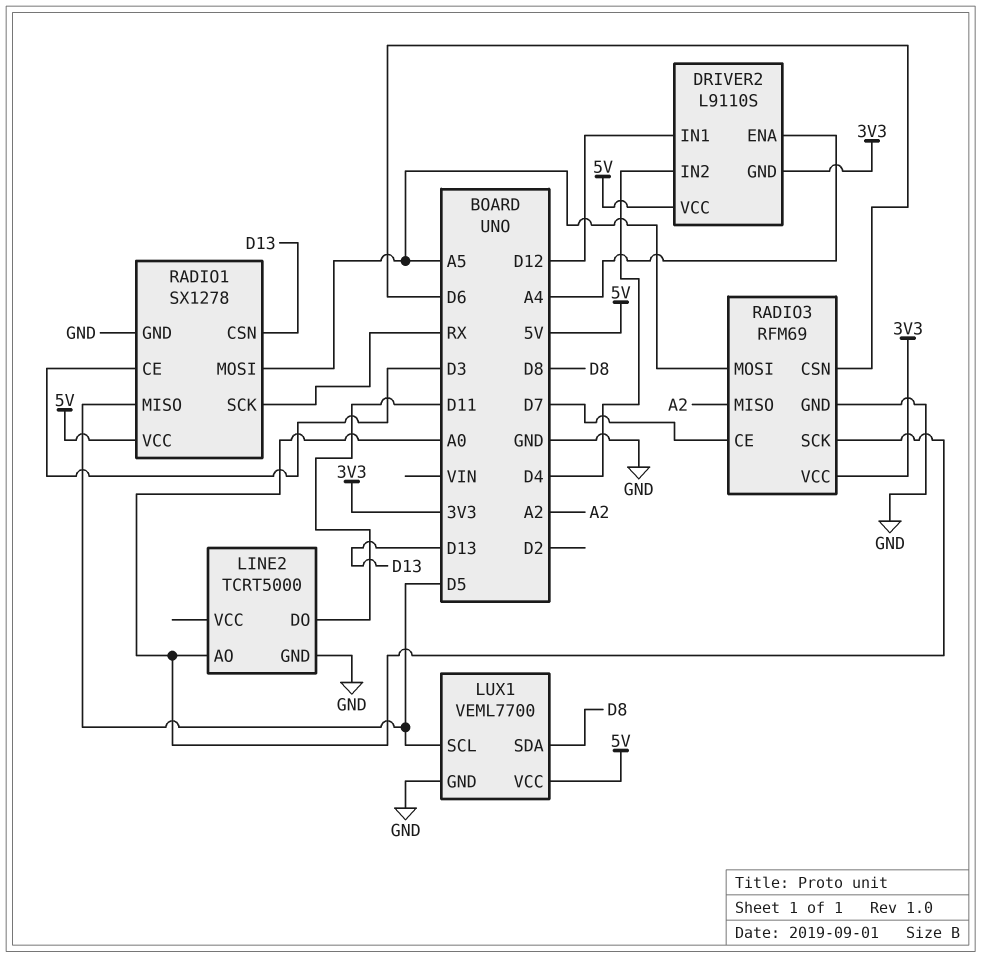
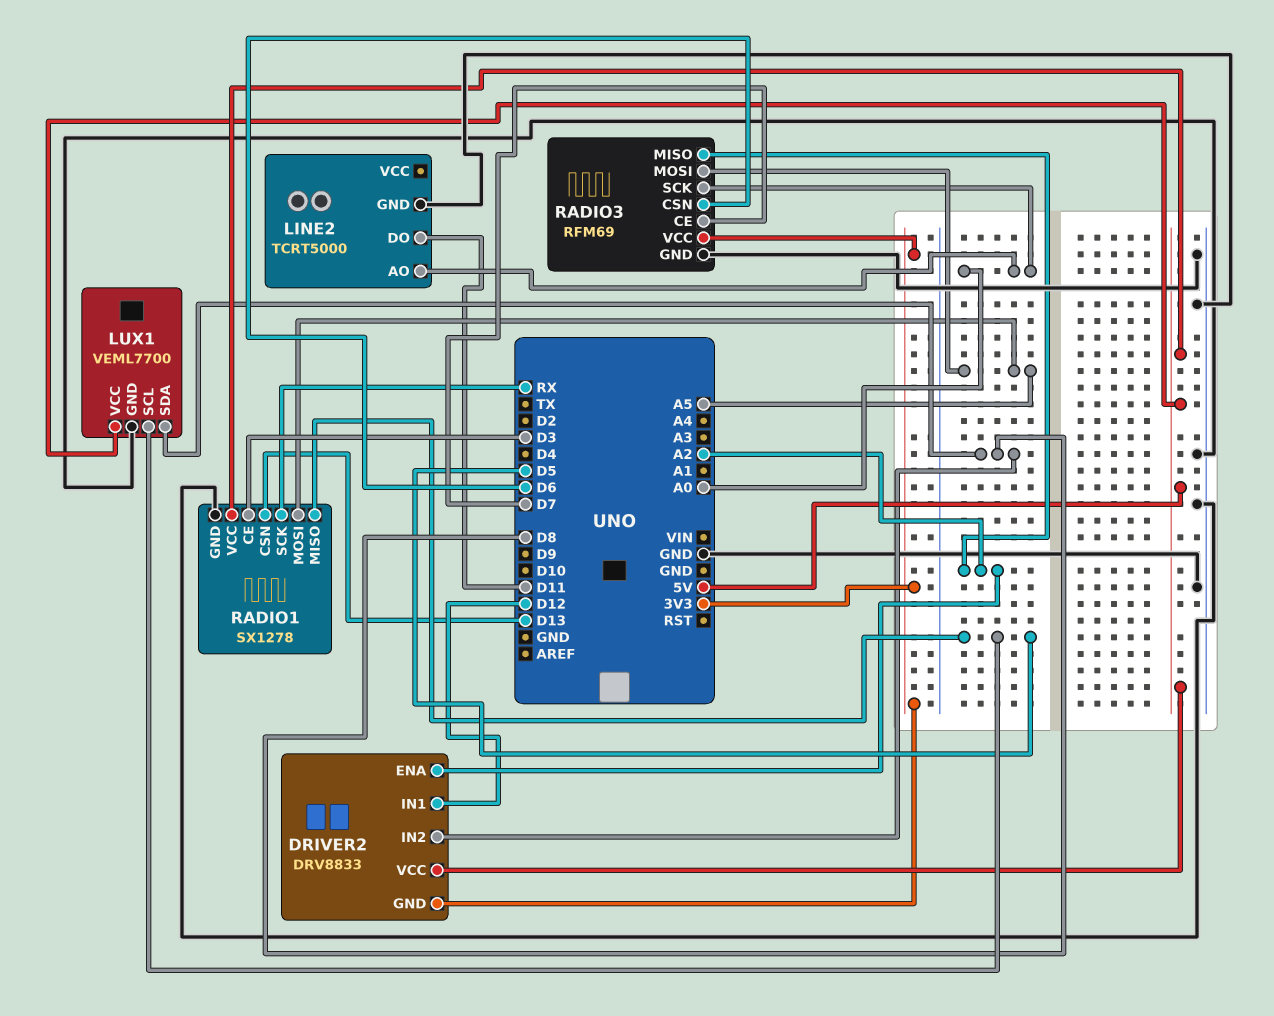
DRIVER2: L9110S -> DRV8833
DRIVER2 pin ENA: A4 -> A2
DRIVER2 pin IN2: D4 -> D8

